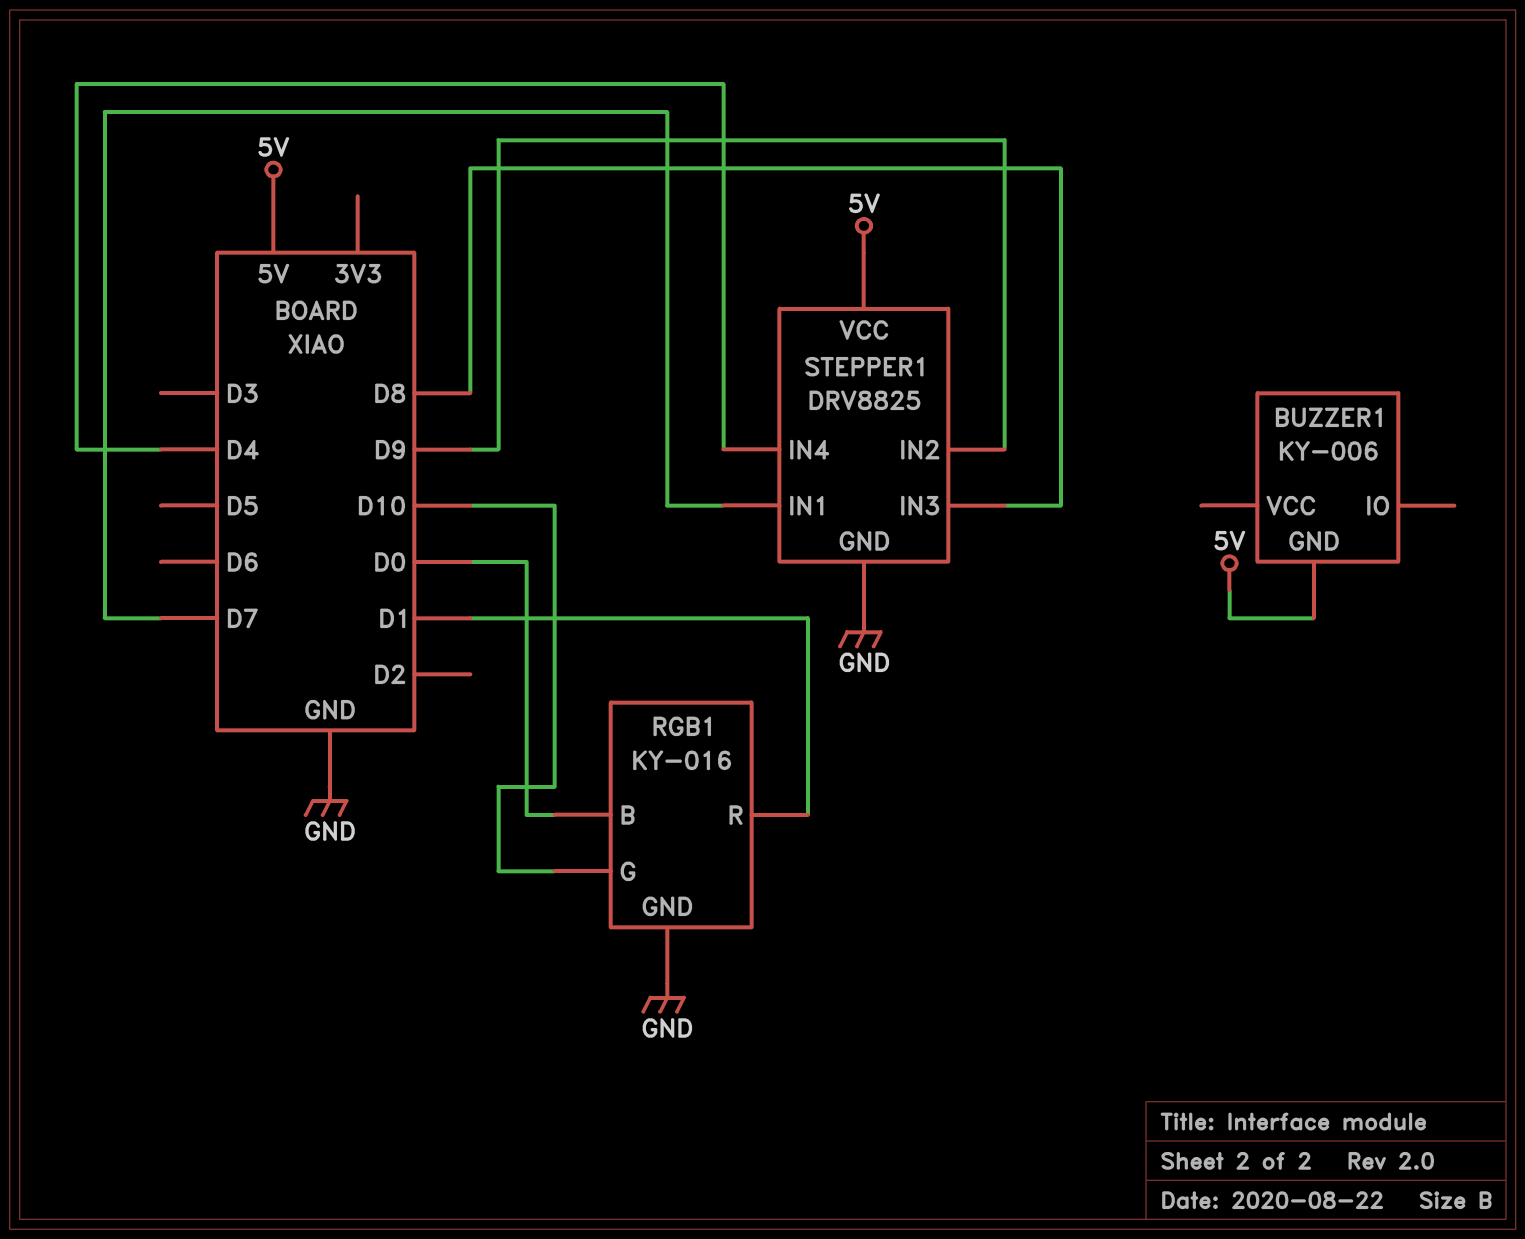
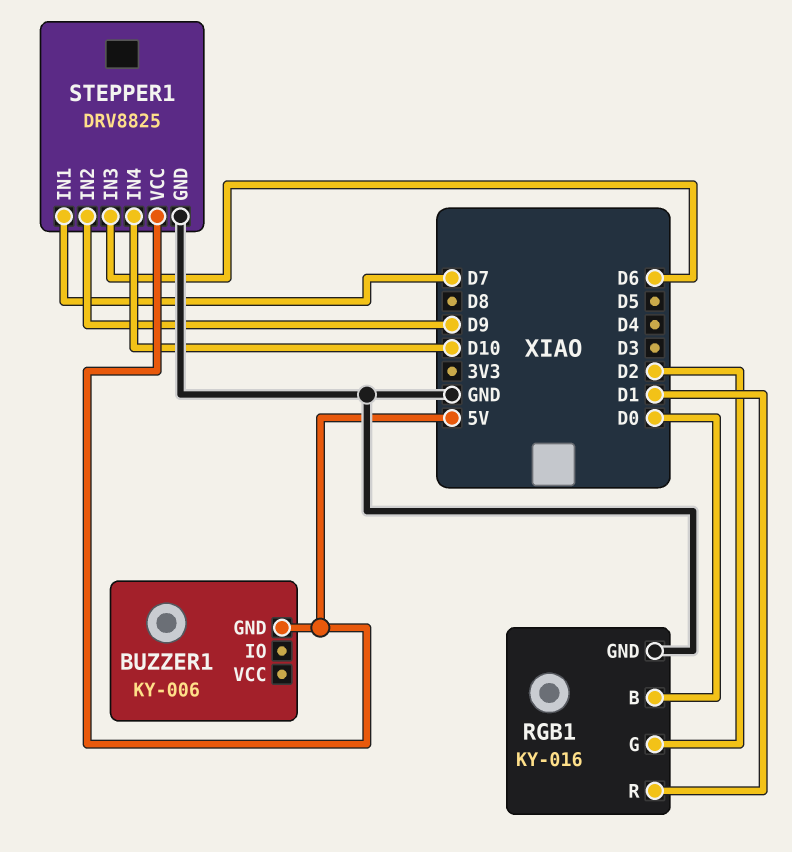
RGB1 pin G: D10 -> D2
STEPPER1 pin IN3: D8 -> D6
STEPPER1 pin IN4: D4 -> D10

